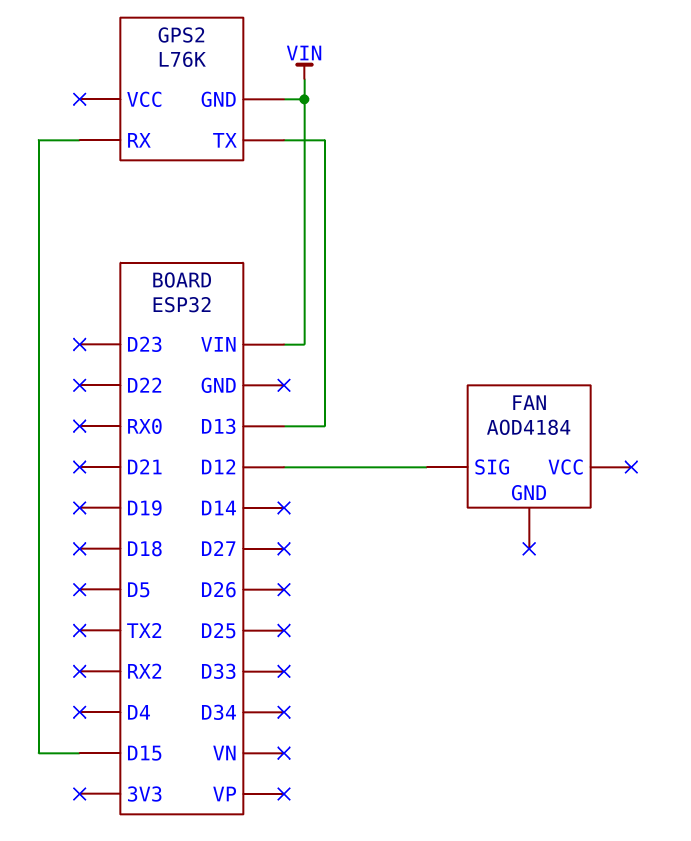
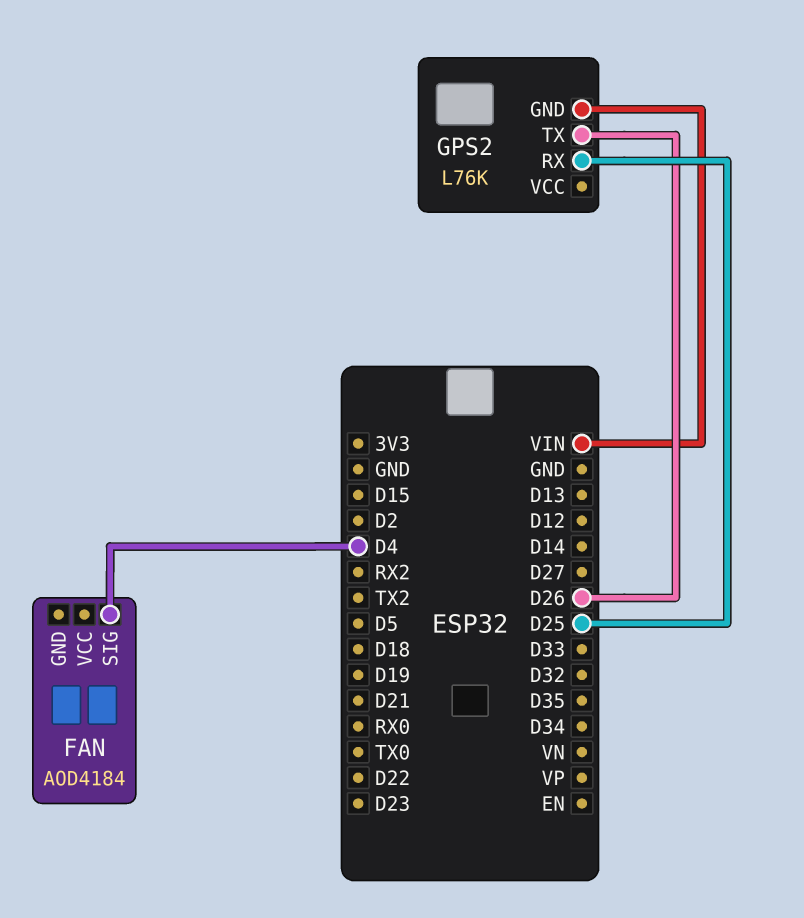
FAN pin SIG: D12 -> D4
GPS2 pin RX: D15 -> D25
GPS2 pin TX: D13 -> D26

